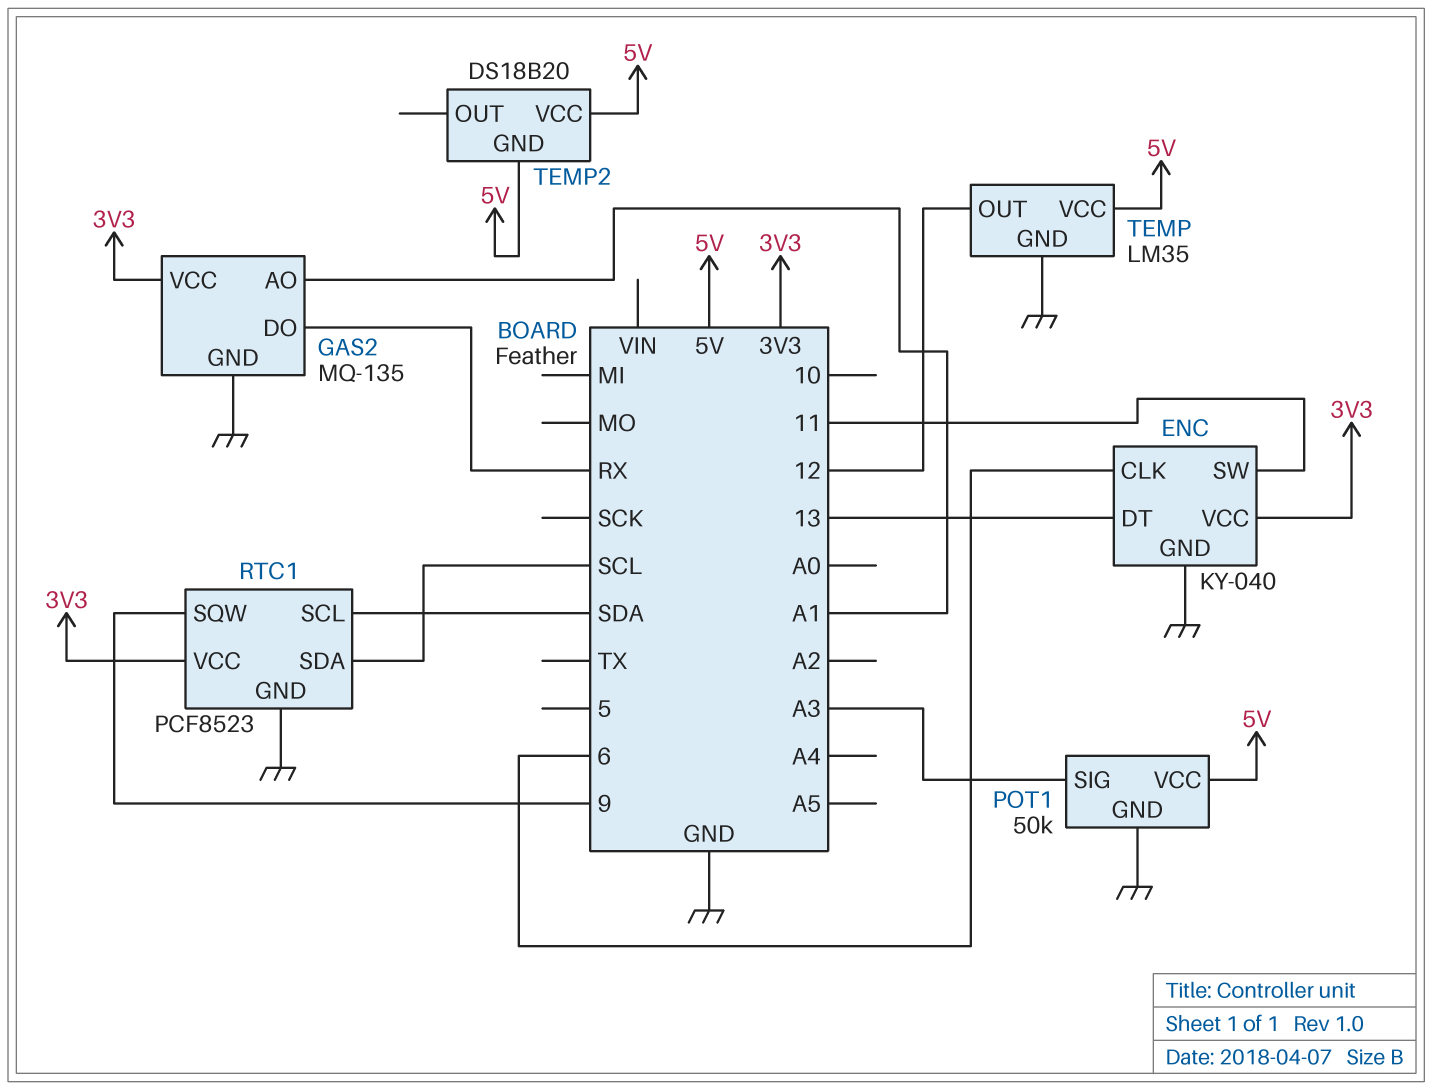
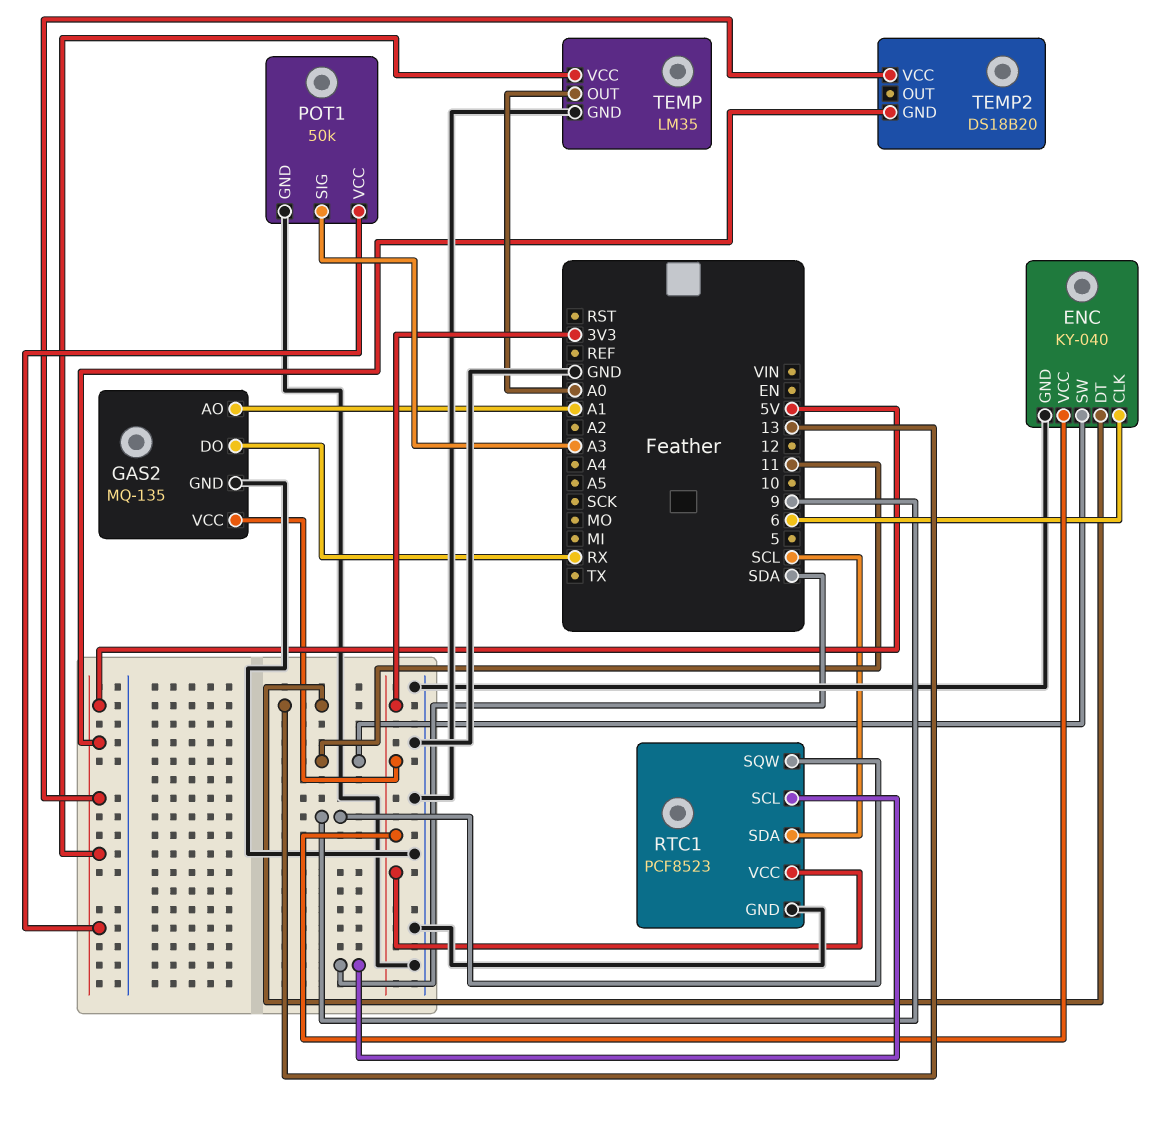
TEMP pin OUT: 12 -> A0

